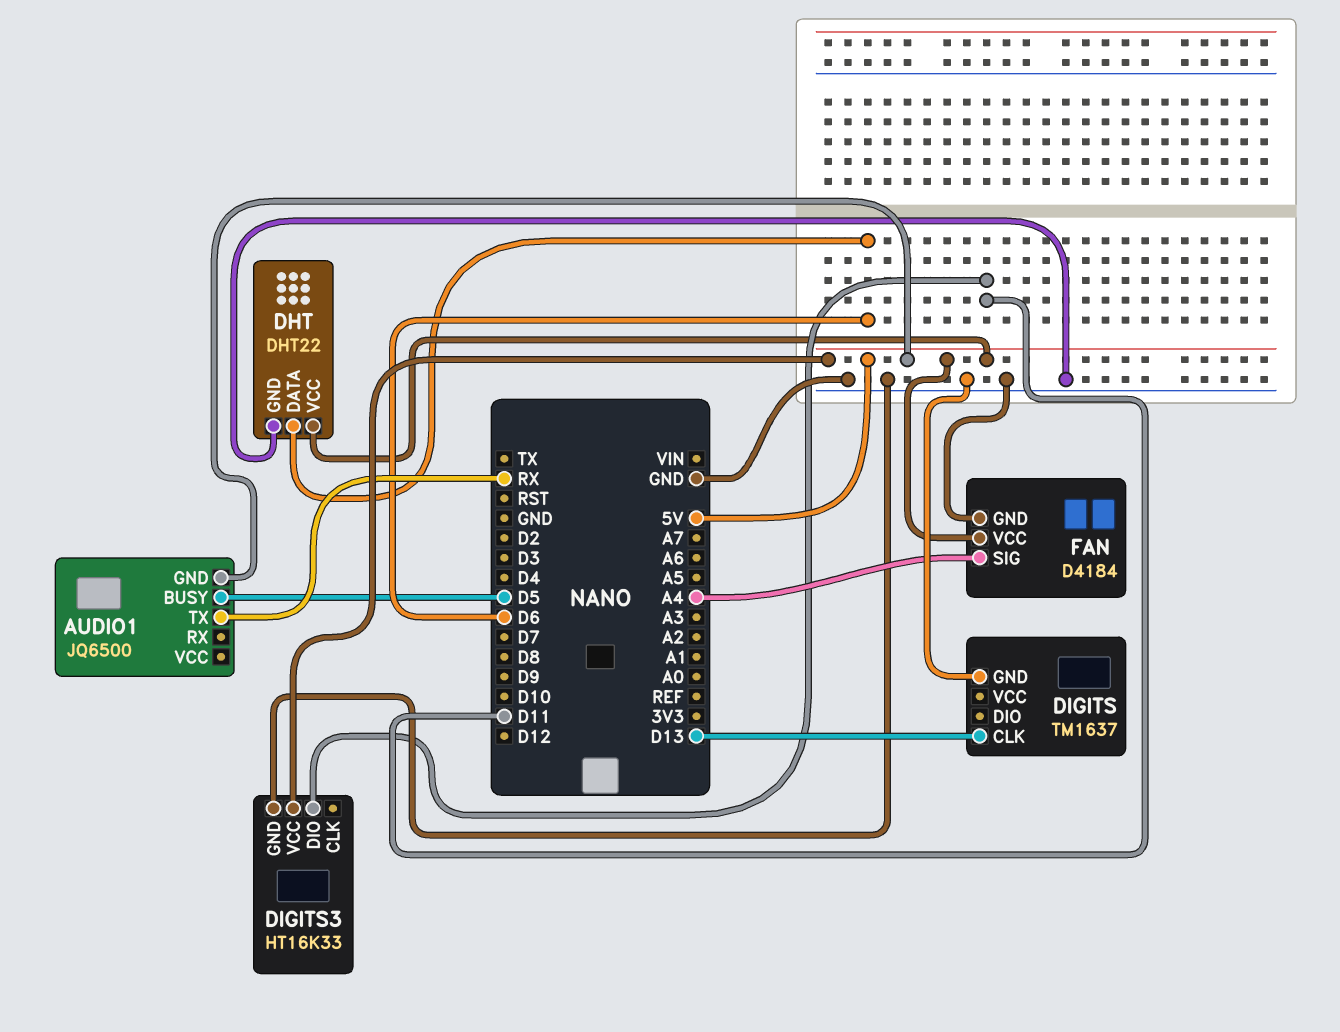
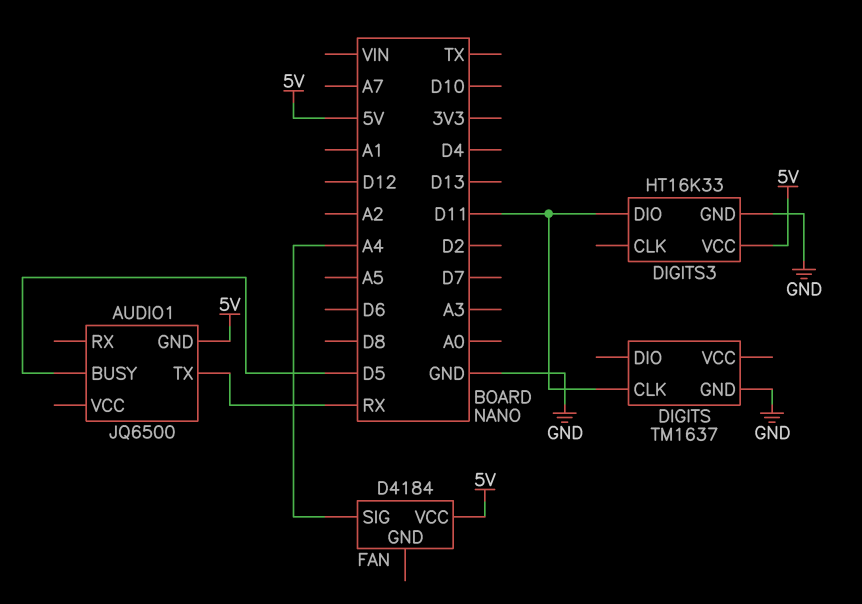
DHT: DHT22 -> none
DHT pin DATA: D6 -> none
DHT pin GND: GND -> none
DHT pin VCC: 5V -> none
DIGITS pin CLK: D13 -> D11
FAN pin GND: GND -> none

